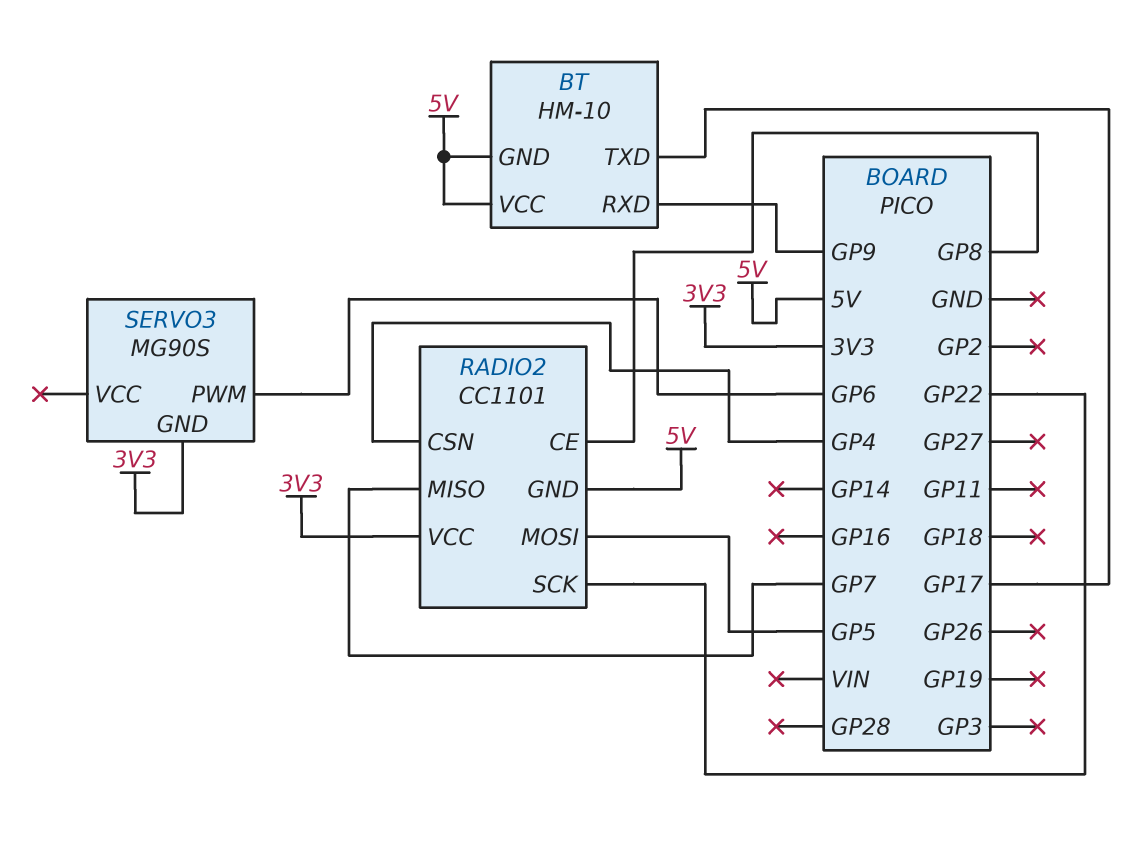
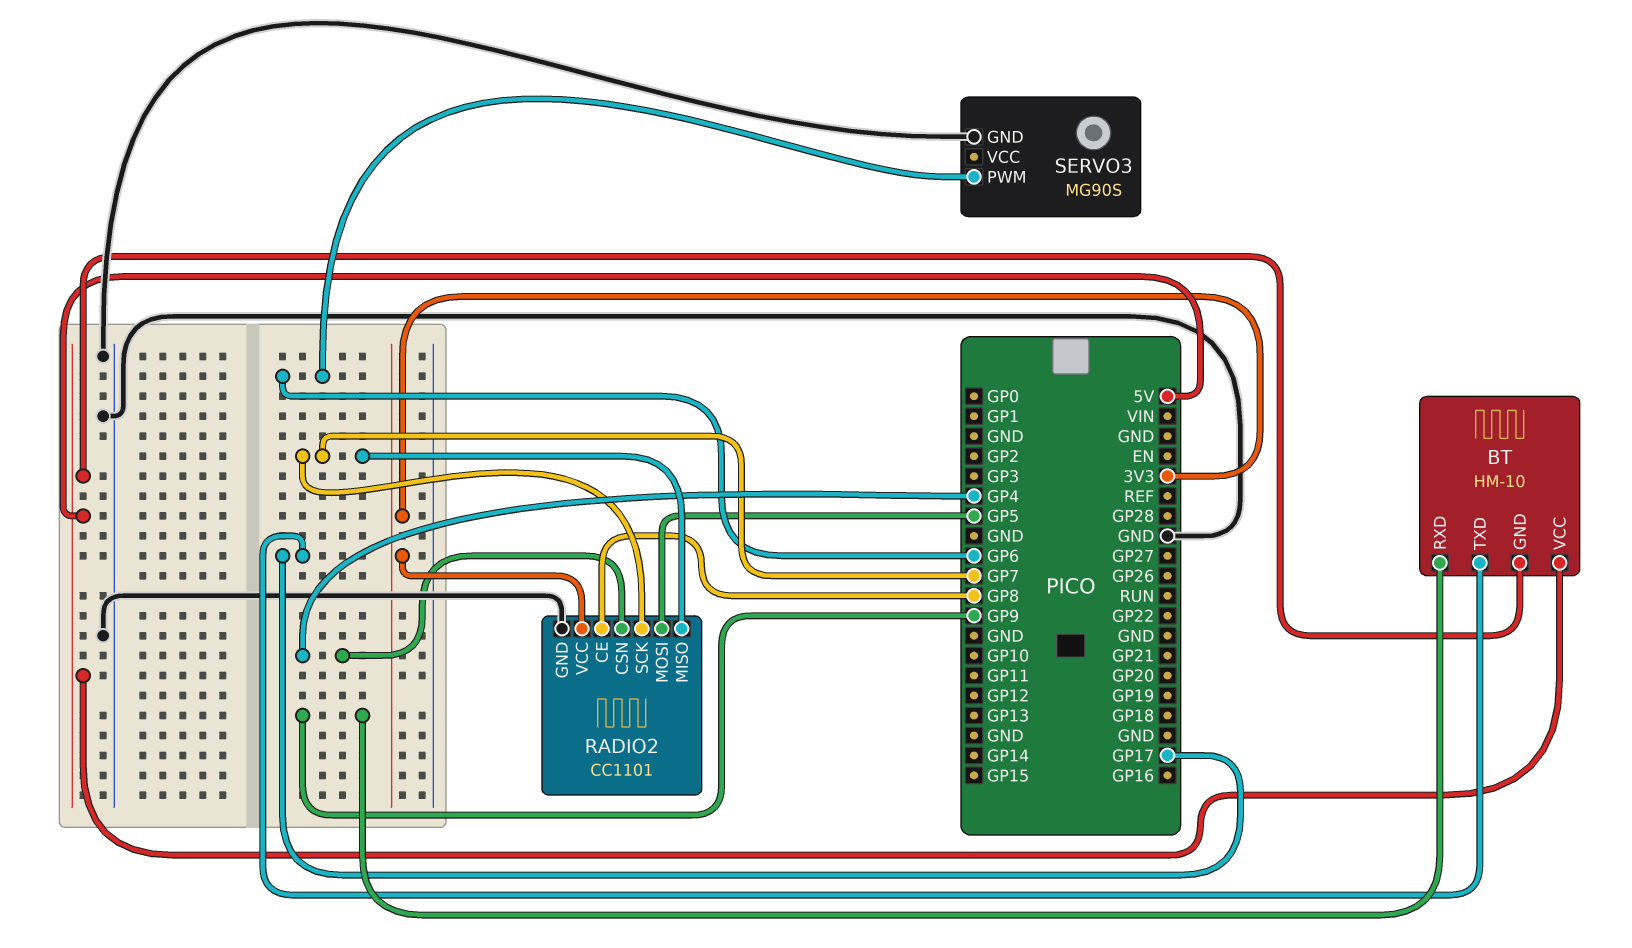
RADIO2 pin GND: 5V -> GND
RADIO2 pin SCK: GP22 -> GP7
SERVO3 pin GND: 3V3 -> GND

